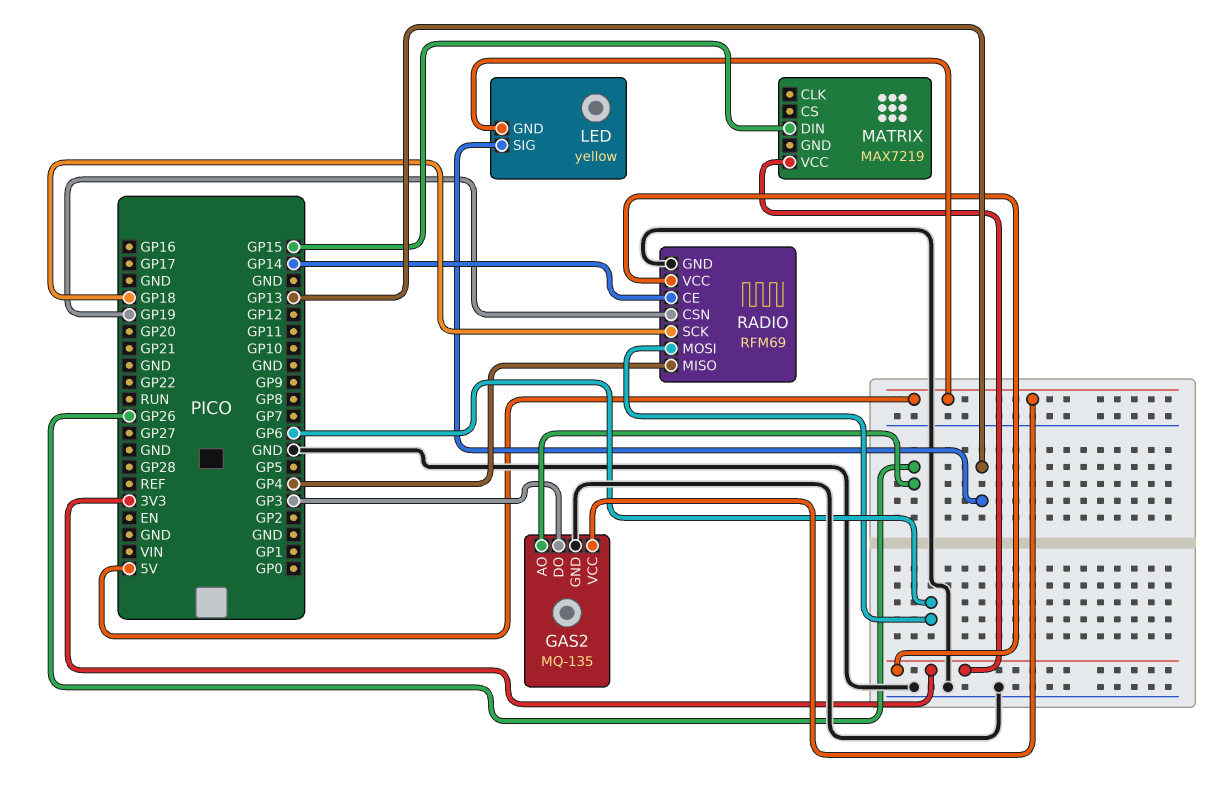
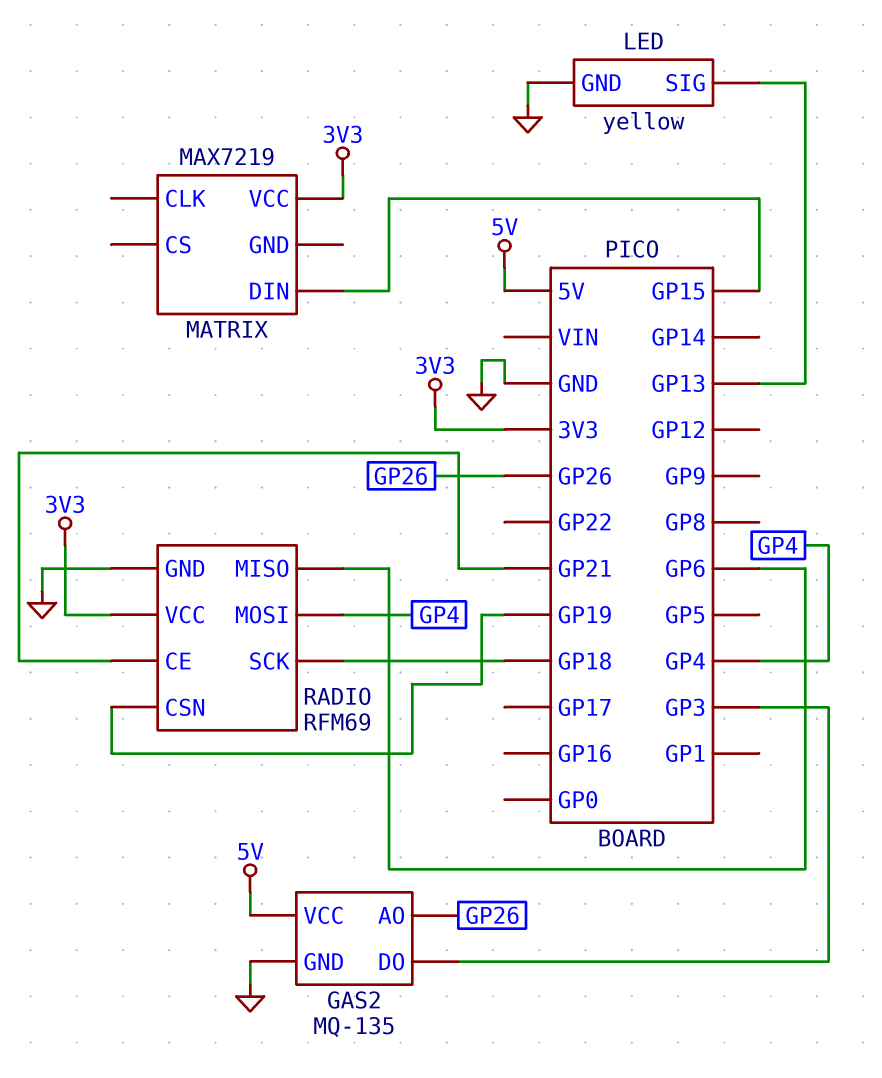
LED pin GND: 5V -> GND
RADIO pin CE: GP14 -> GP21
RADIO pin MISO: GP4 -> GP6
RADIO pin MOSI: GP6 -> GP4

